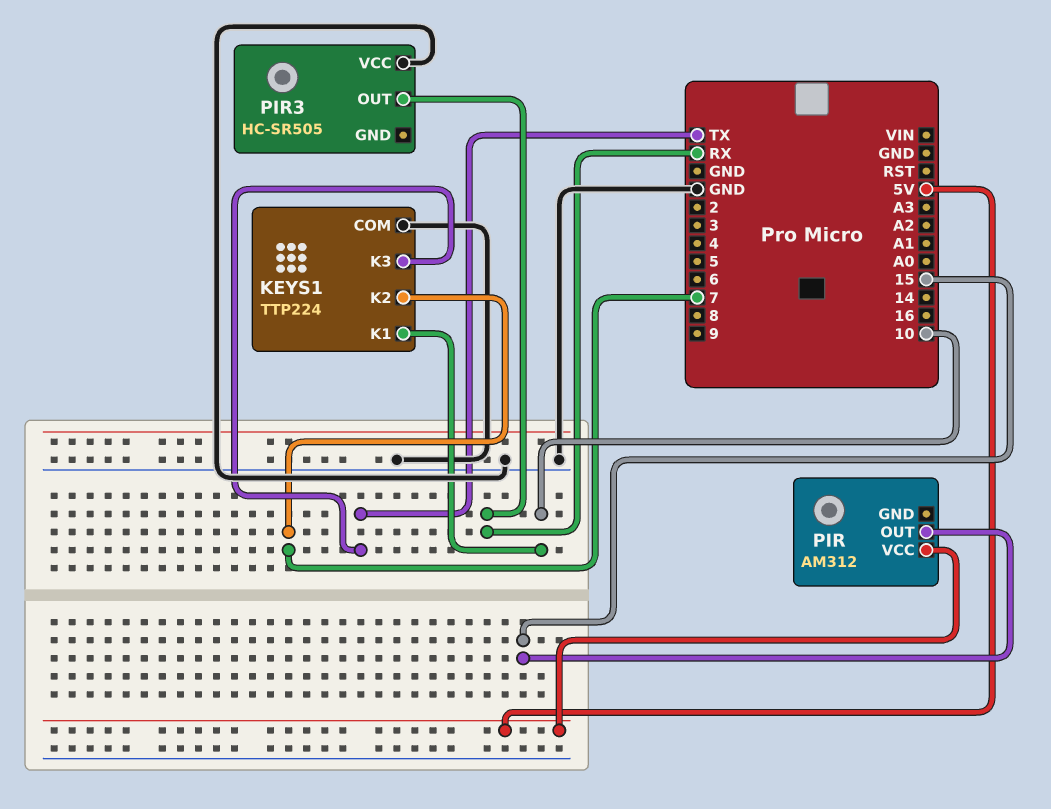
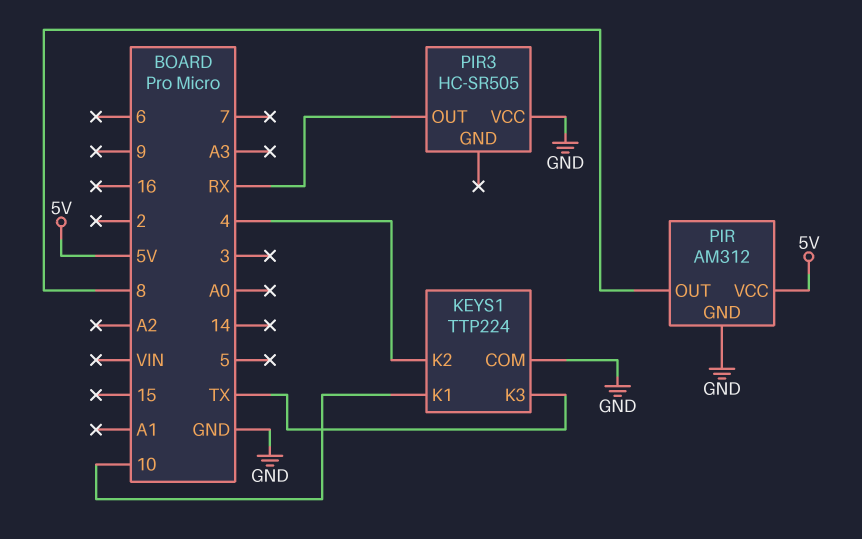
KEYS1 pin K2: 7 -> 4
PIR pin GND: none -> GND
PIR pin OUT: 15 -> 8

